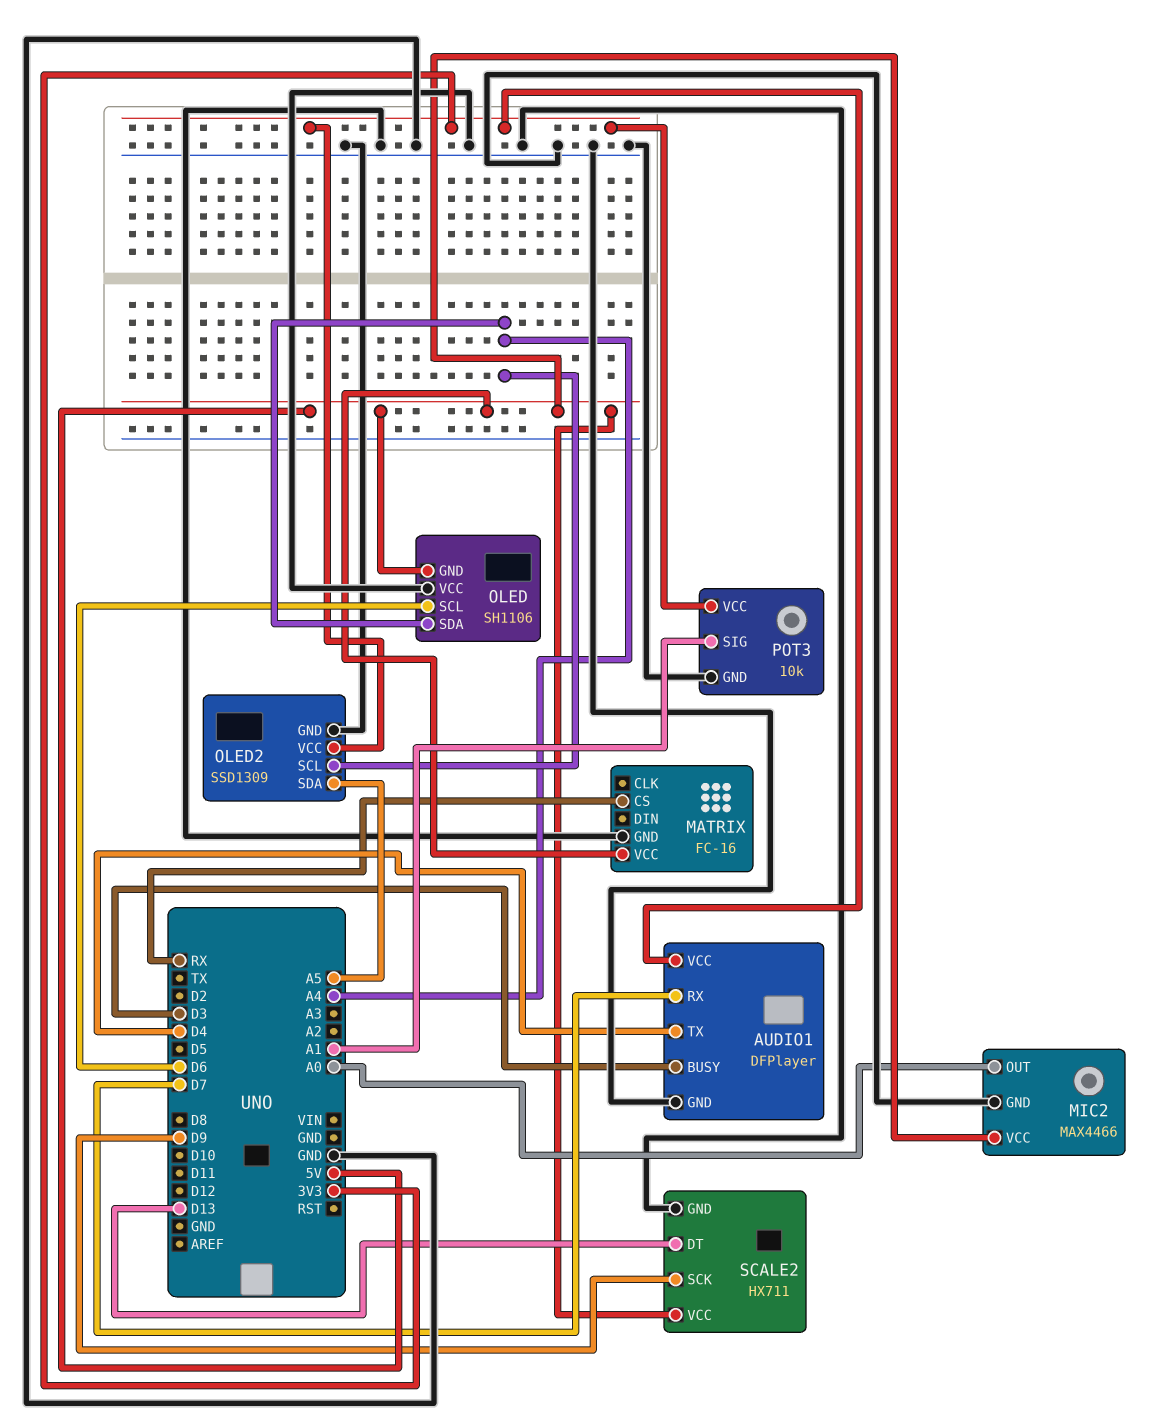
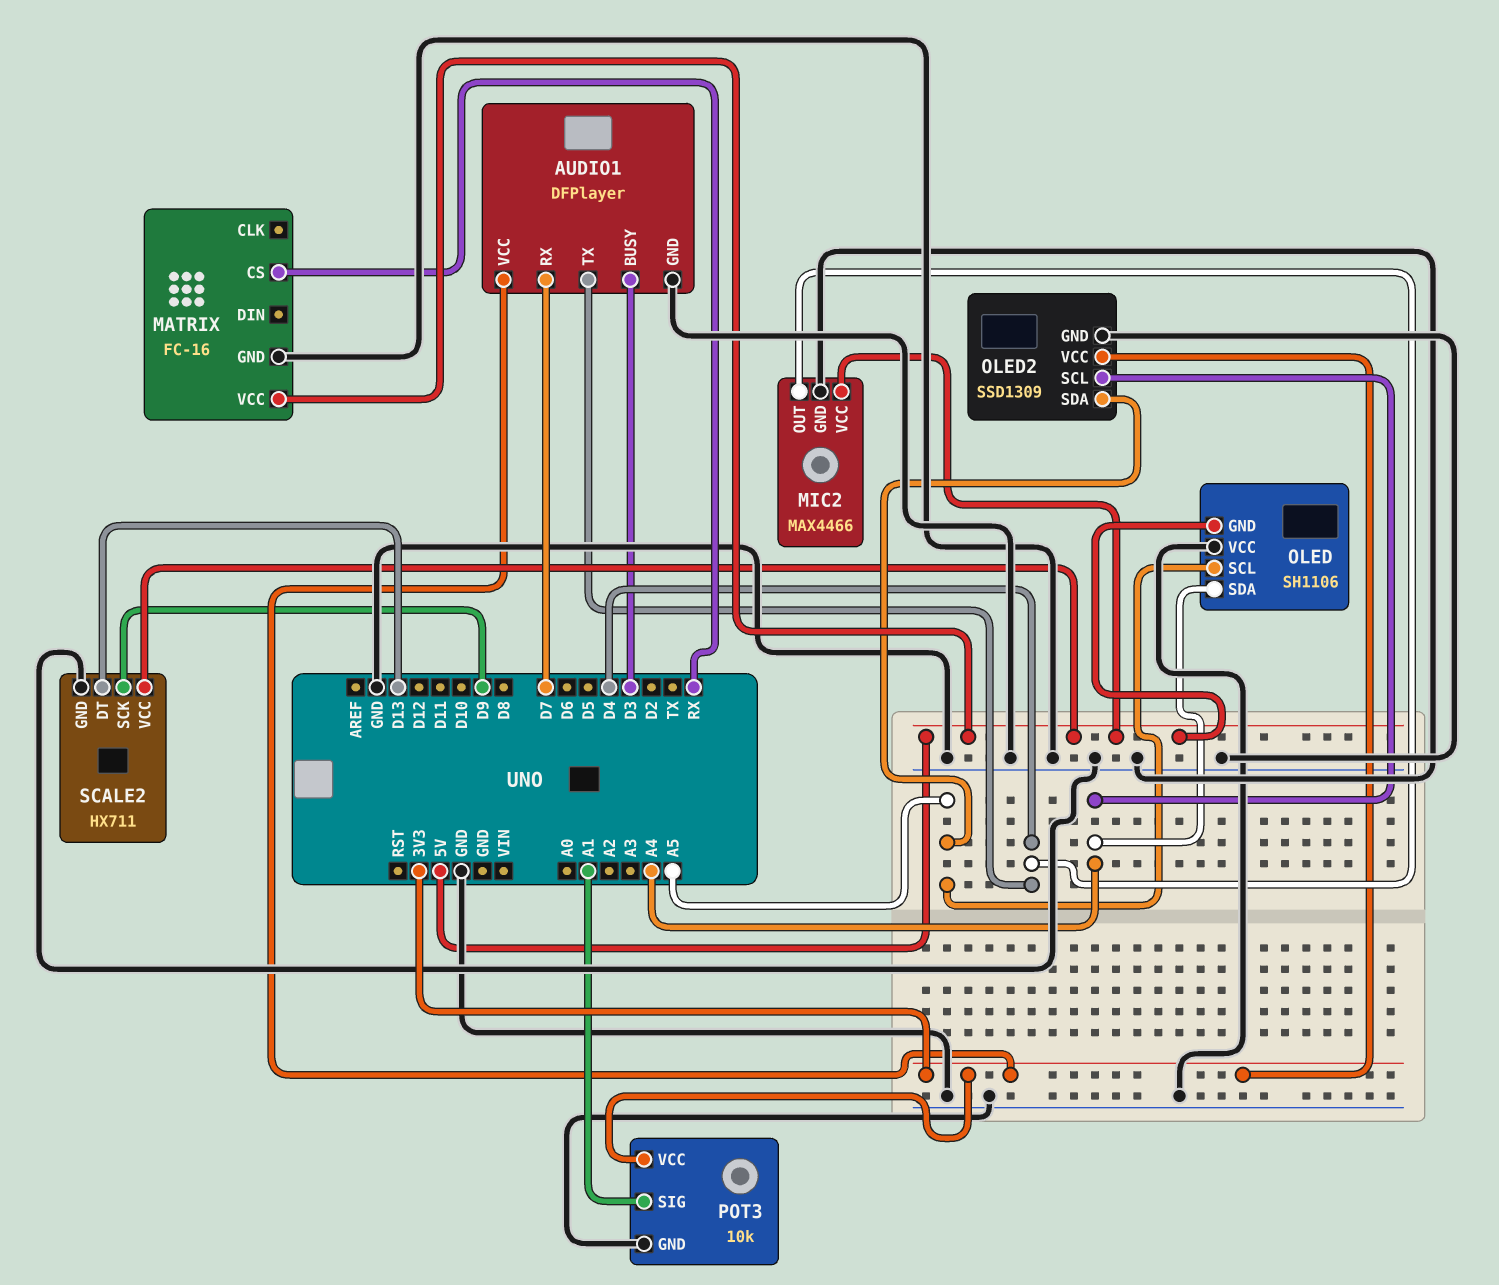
MIC2 pin OUT: A0 -> D4
OLED pin SCL: D6 -> A5

